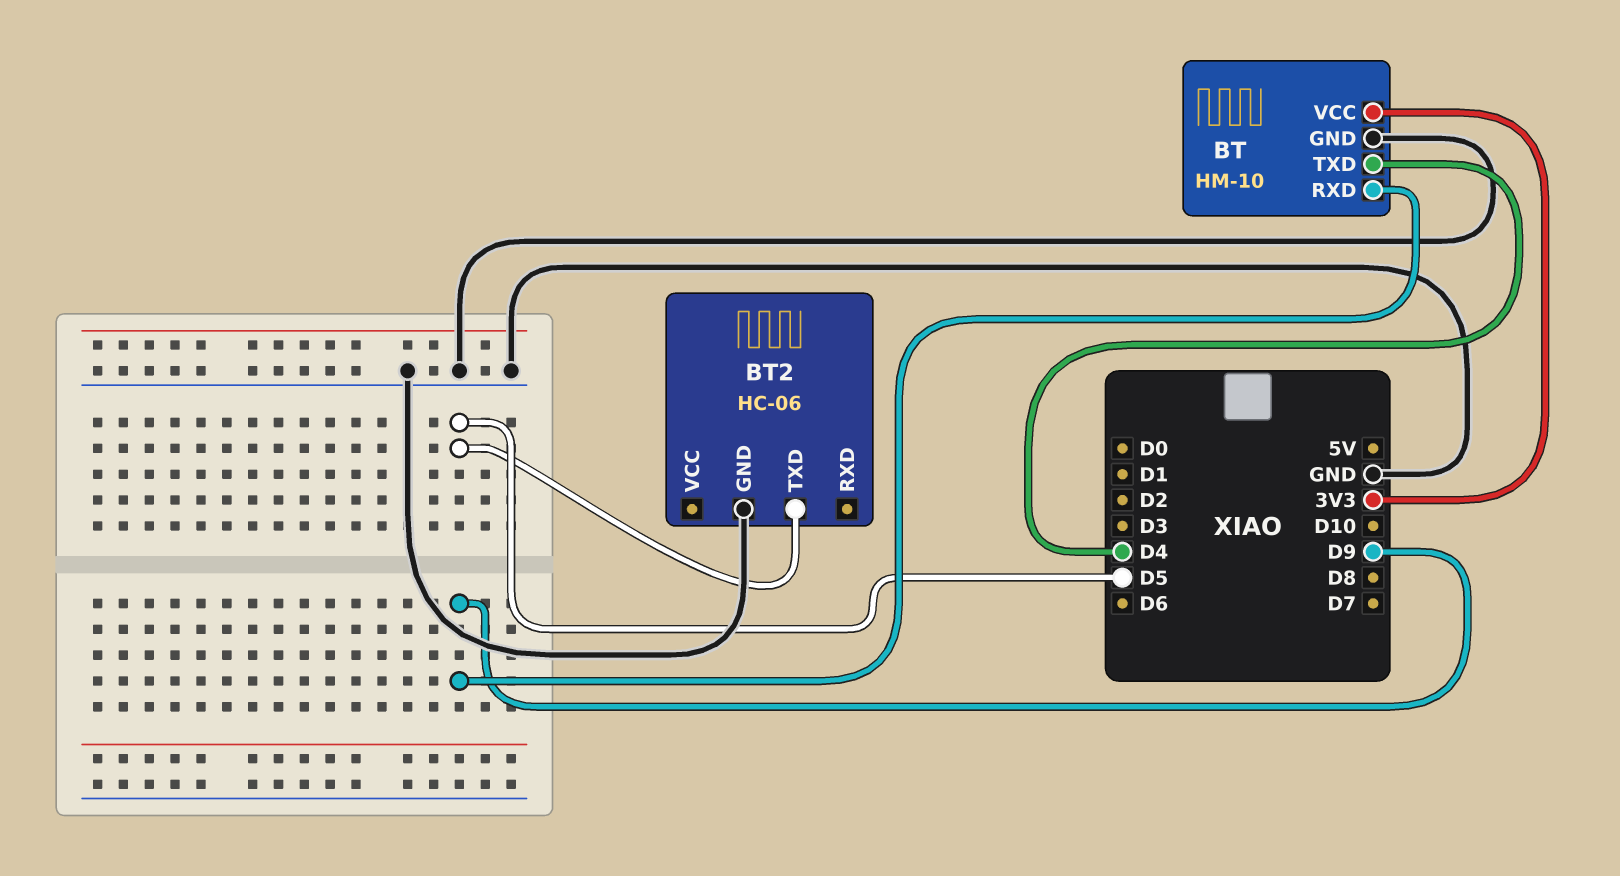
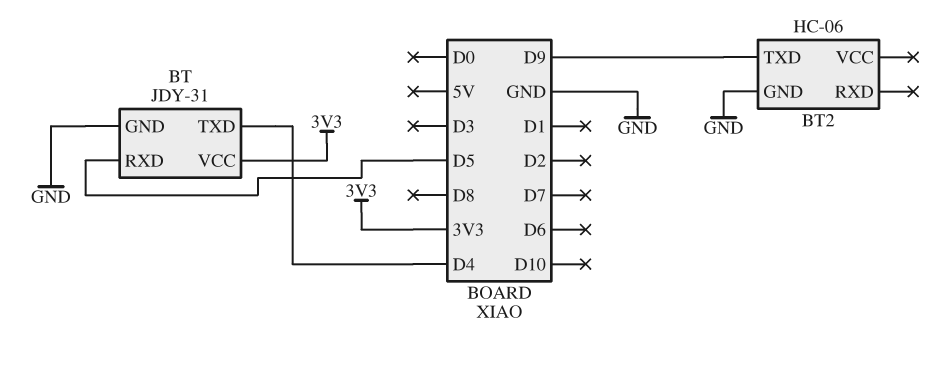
BT: HM-10 -> JDY-31
BT pin RXD: D9 -> D5
BT2 pin TXD: D5 -> D9

